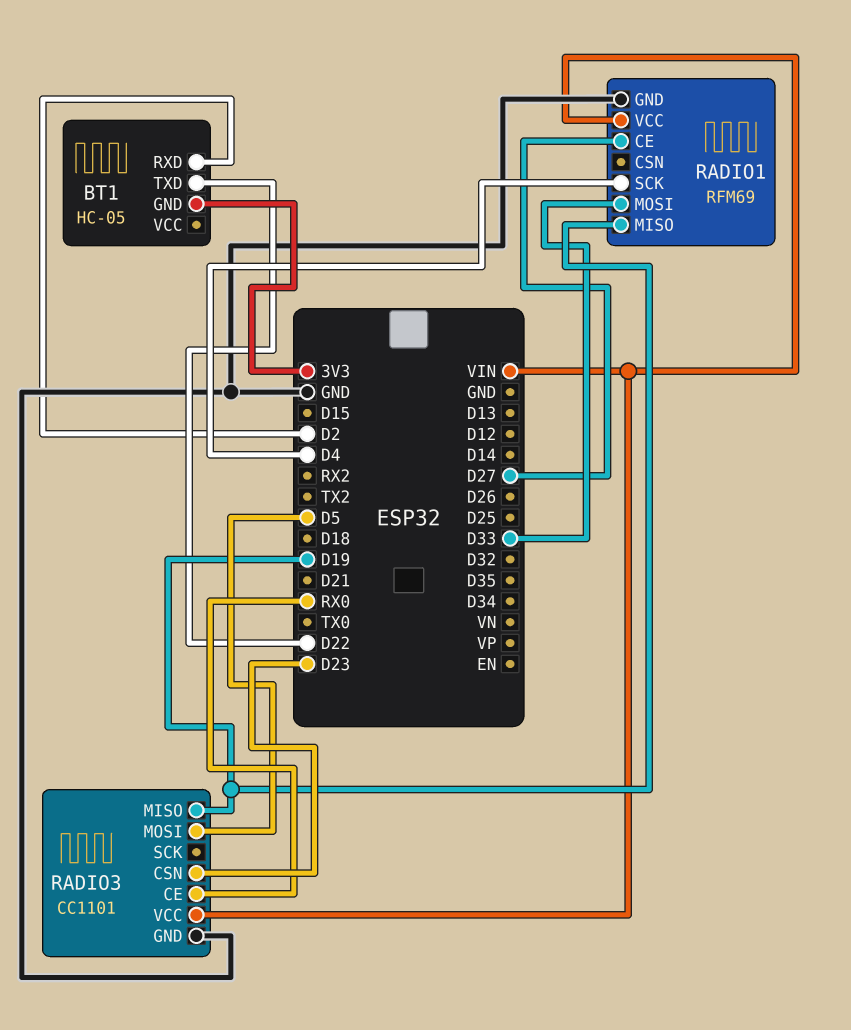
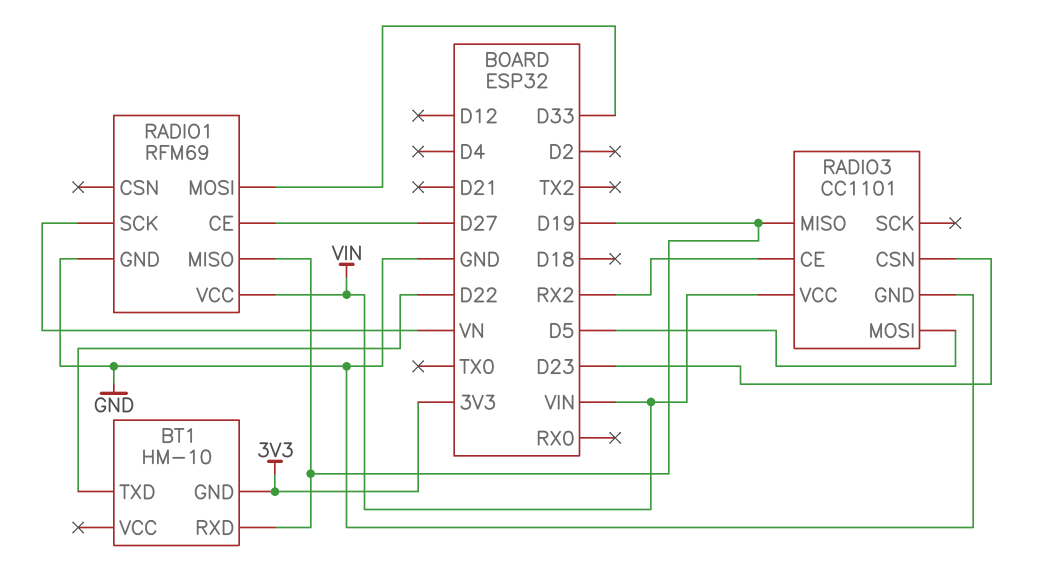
BT1: HC-05 -> HM-10
BT1 pin RXD: D2 -> D19
RADIO1 pin SCK: D4 -> VN
RADIO3 pin CE: RX0 -> RX2

